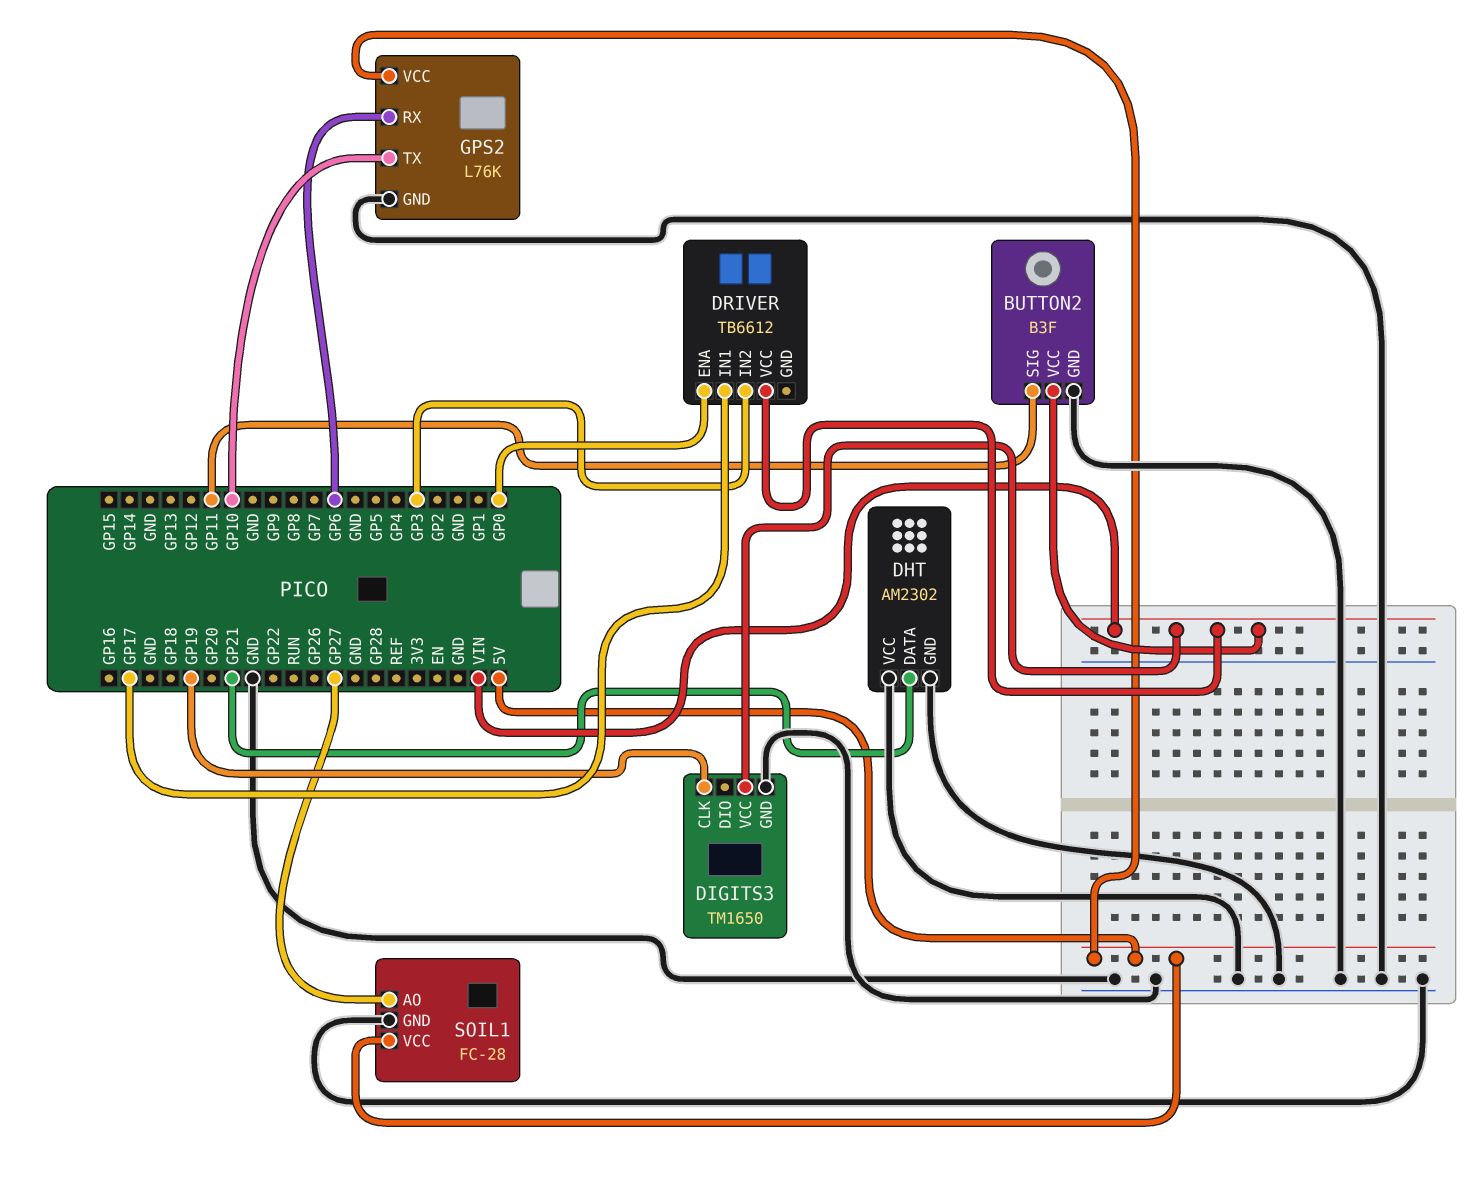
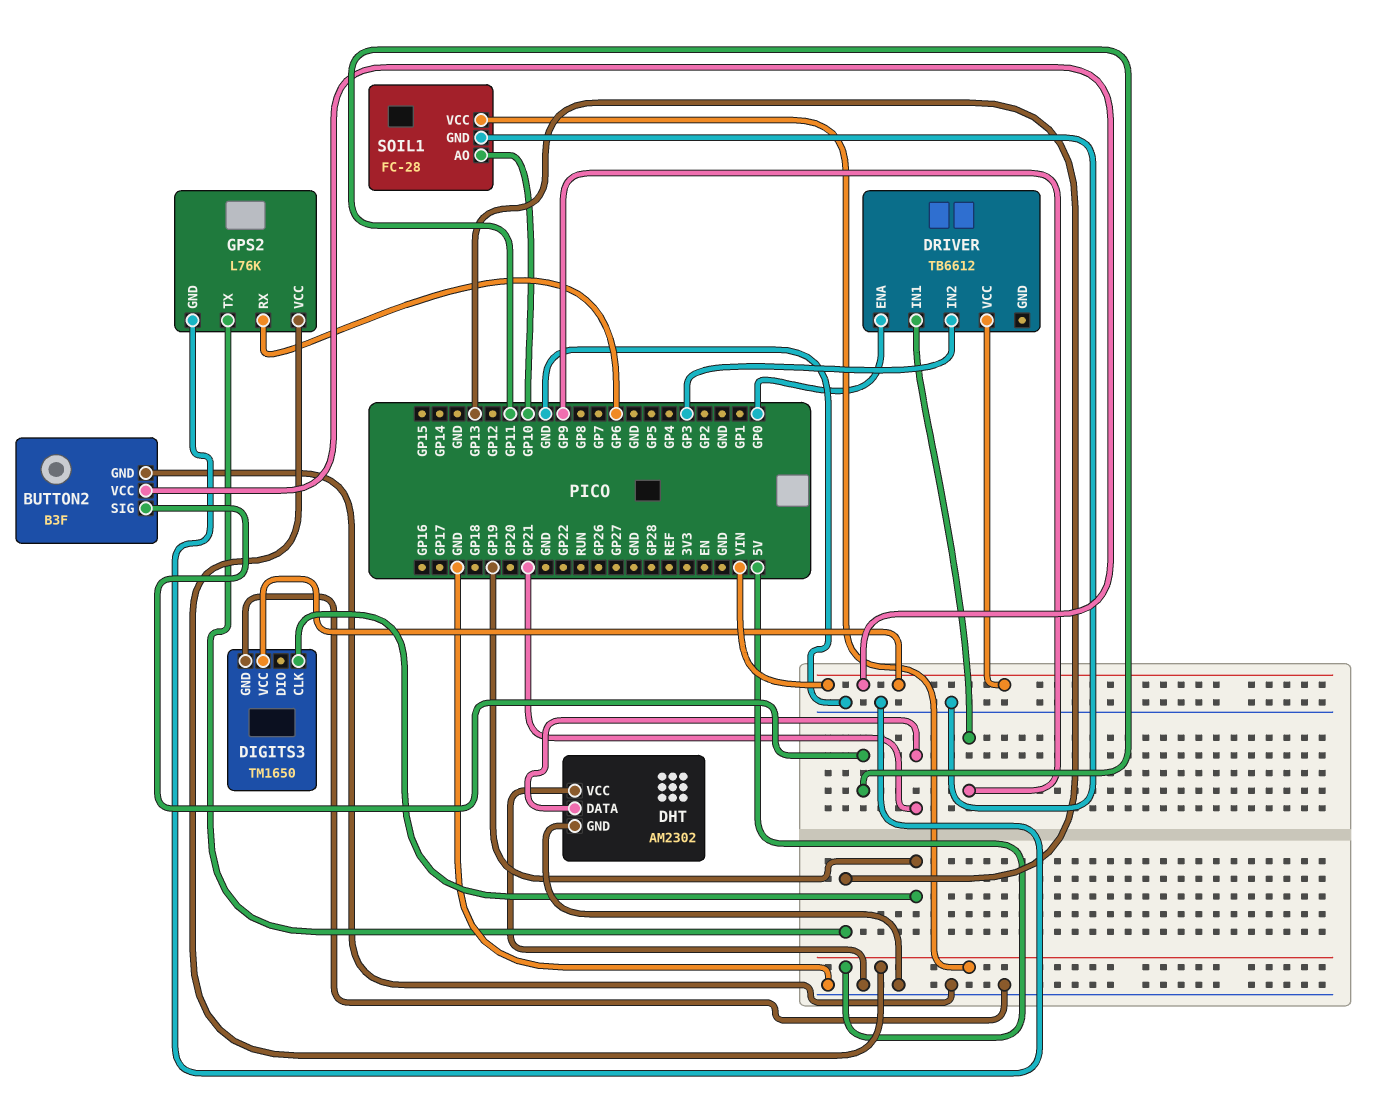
DRIVER pin IN1: GP17 -> GP9
GPS2 pin TX: GP10 -> GP13
SOIL1 pin AO: GP27 -> GP10

